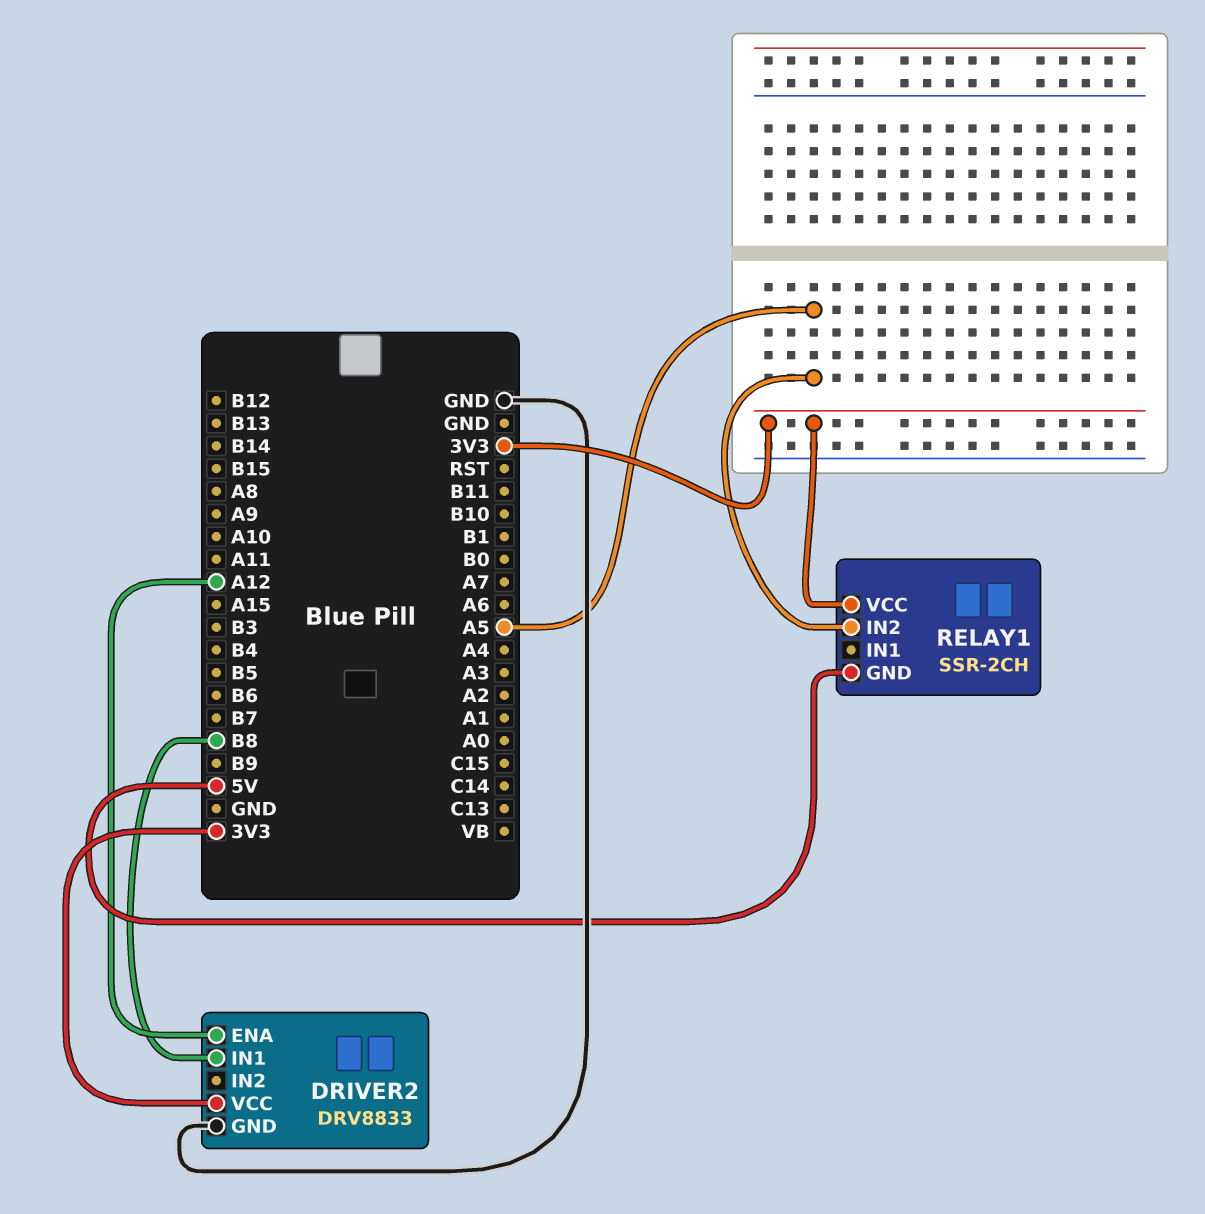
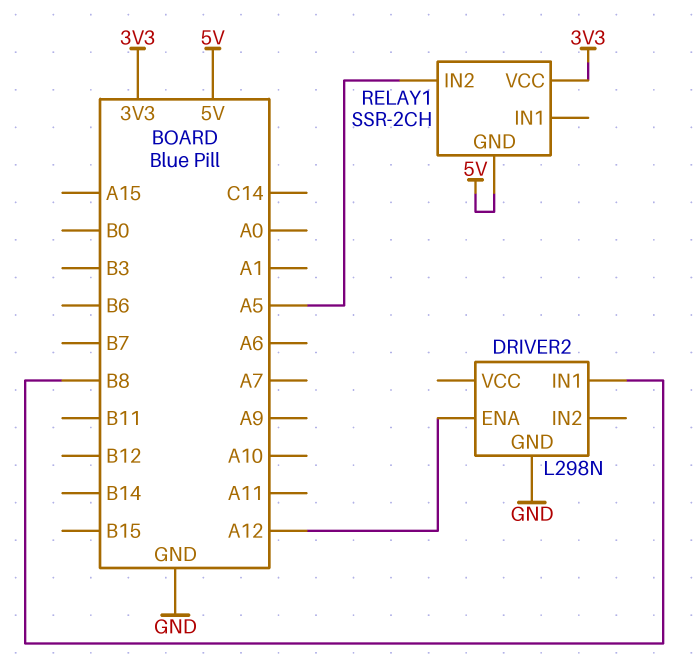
DRIVER2: DRV8833 -> L298N
DRIVER2 pin VCC: 3V3 -> none

